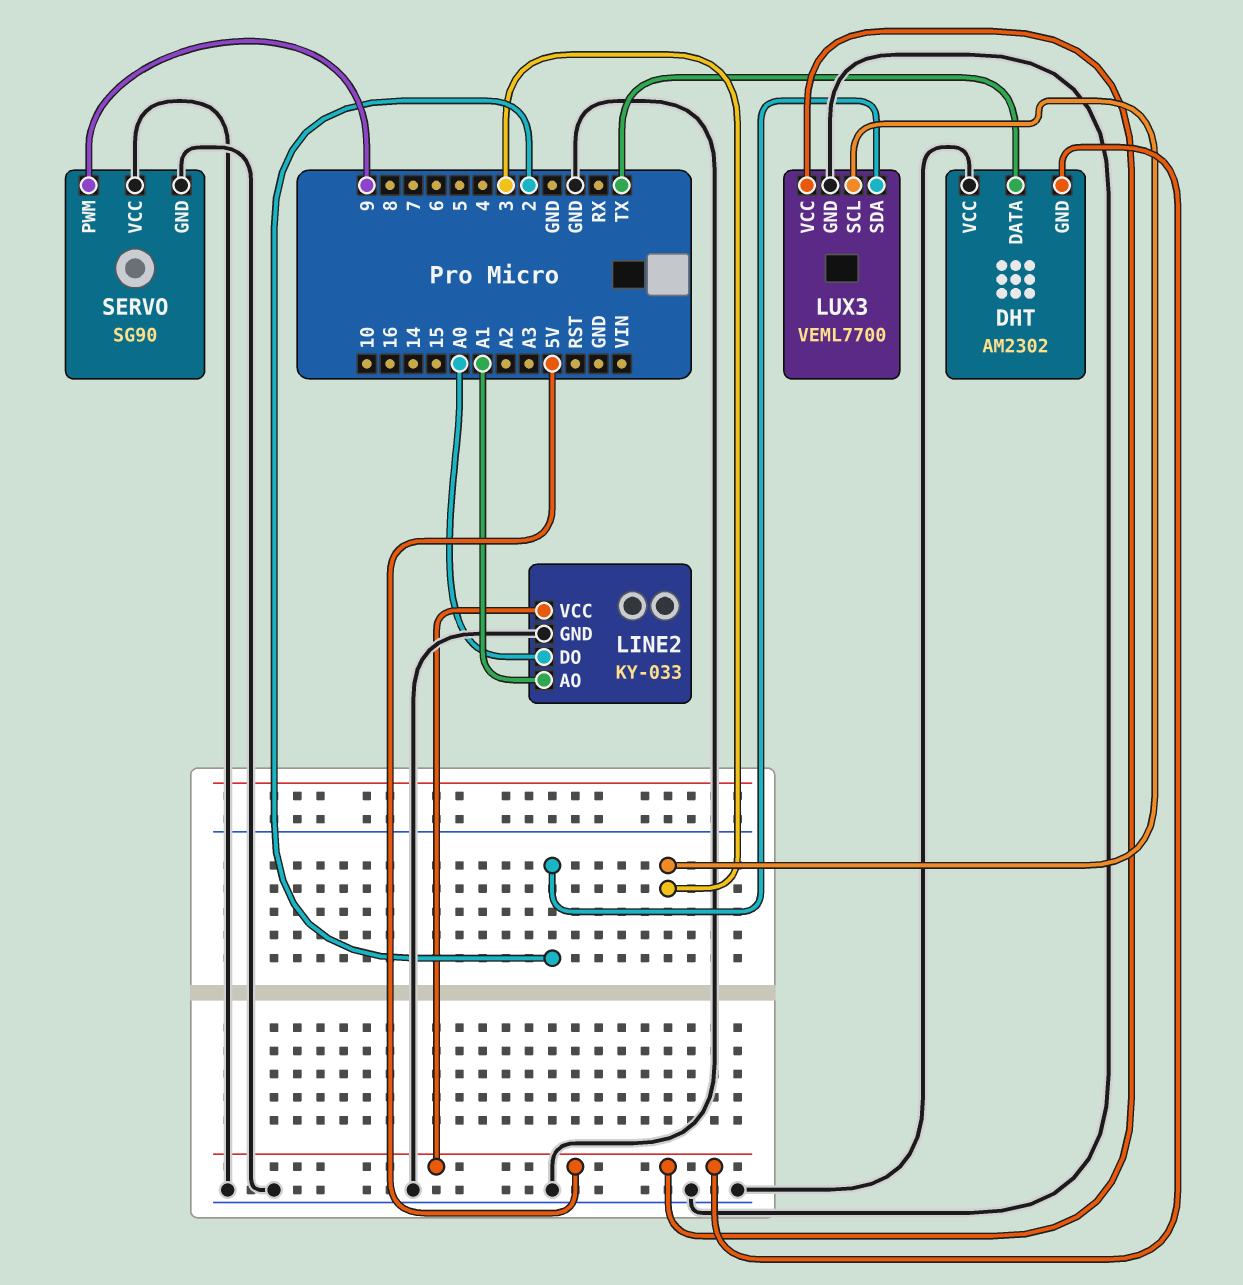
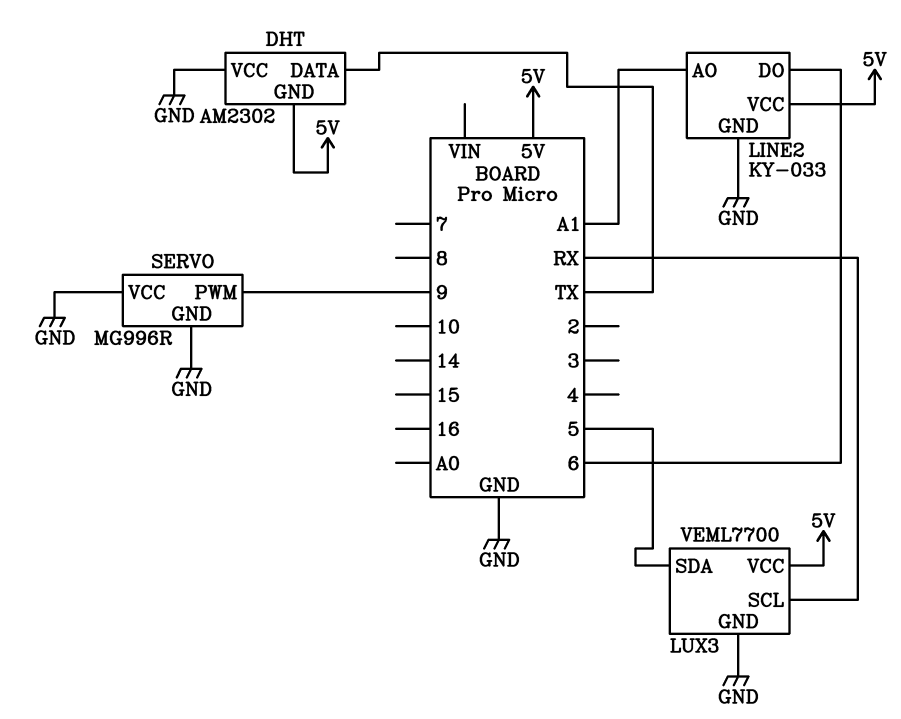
LINE2 pin DO: A0 -> 6
LUX3 pin SCL: 3 -> RX
LUX3 pin SDA: 2 -> 5
SERVO: SG90 -> MG996R

